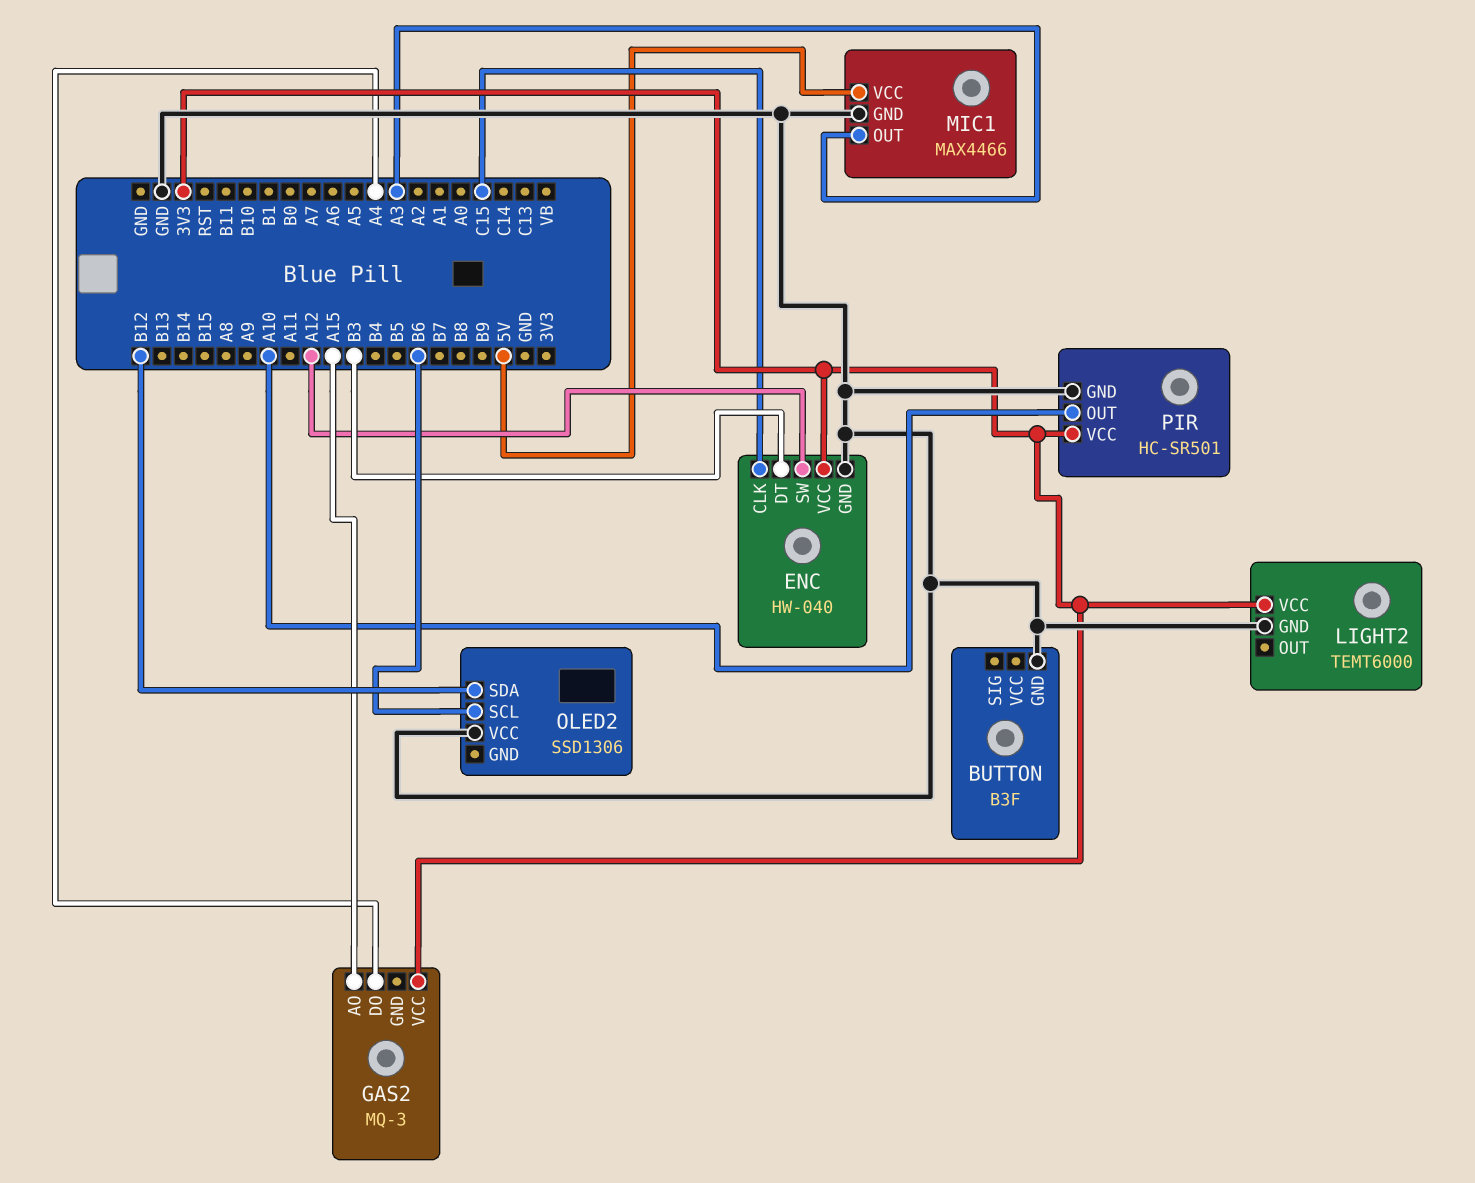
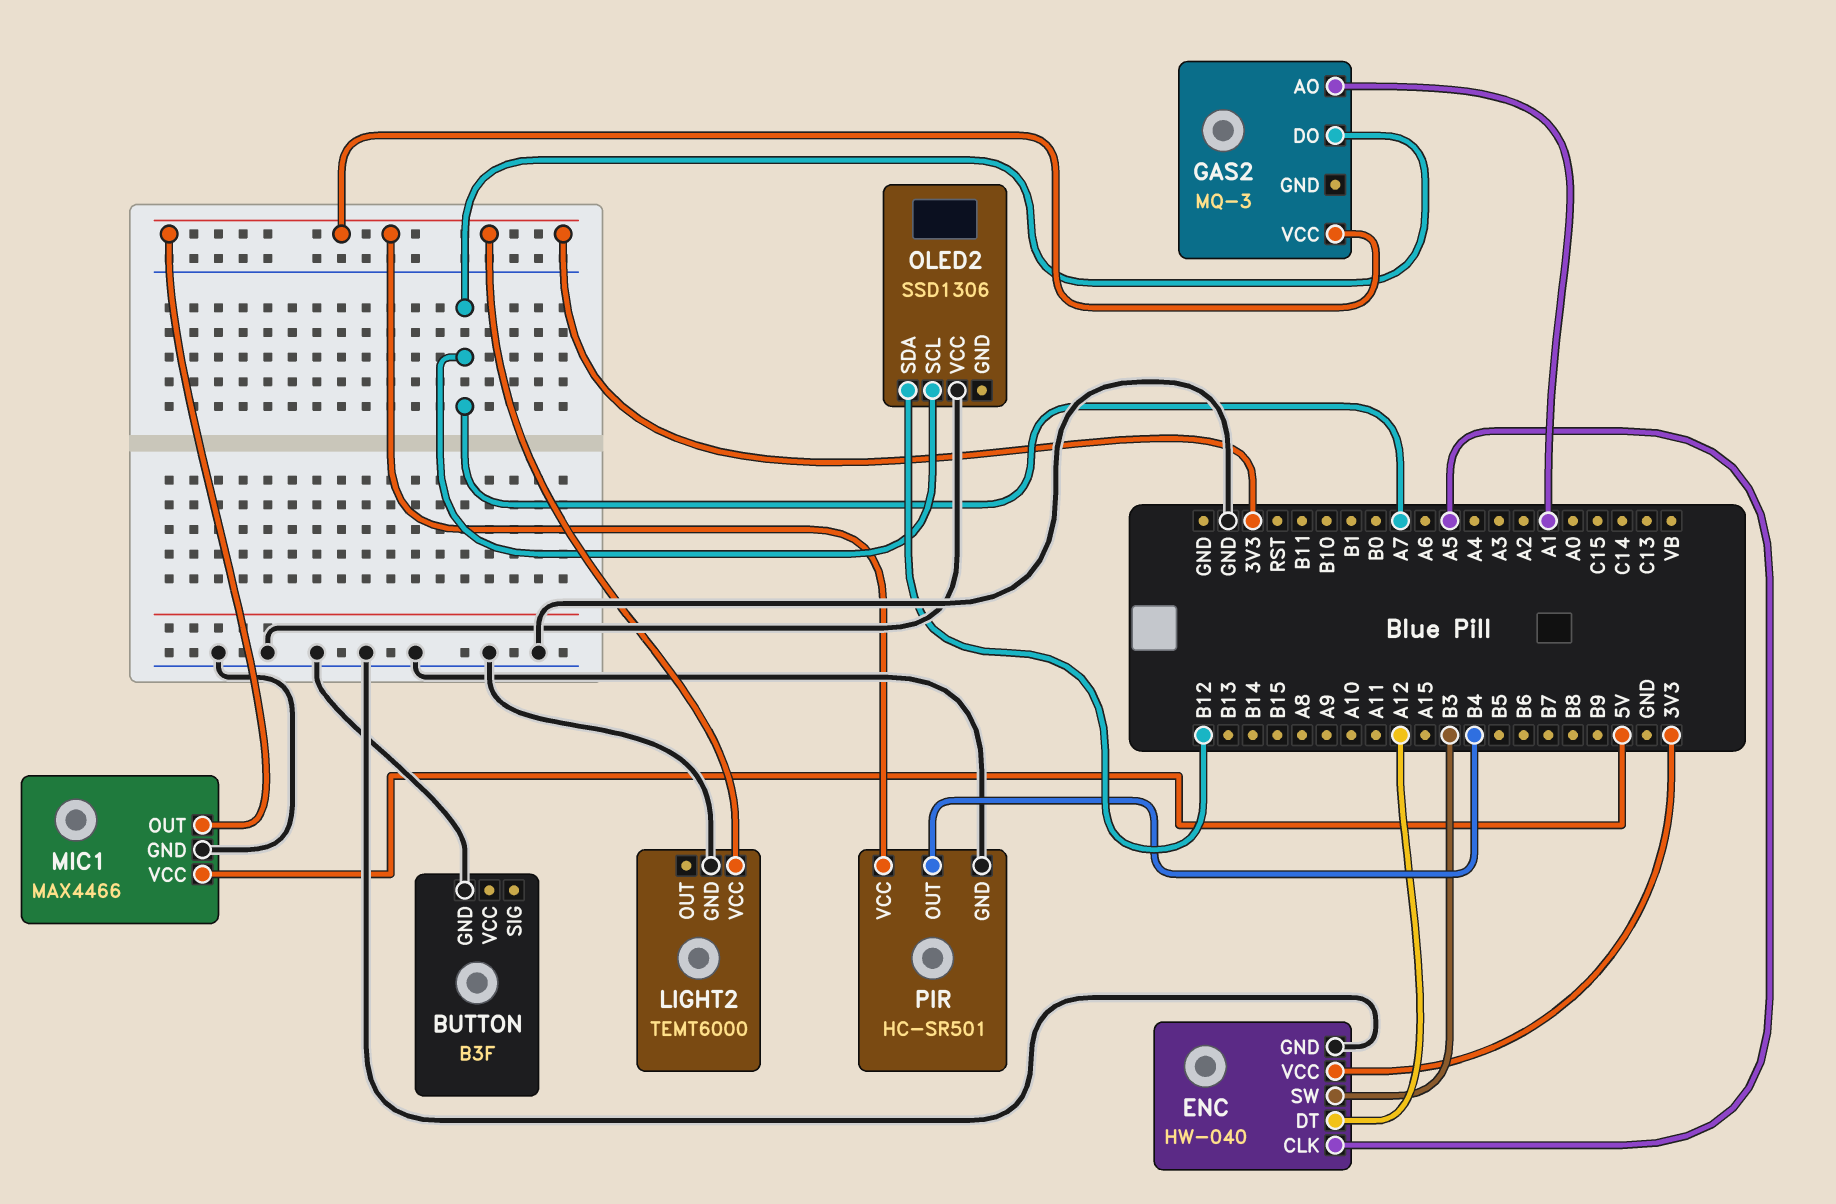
ENC pin CLK: C15 -> A5
ENC pin DT: B3 -> A12
ENC pin SW: A12 -> B3
GAS2 pin AO: A15 -> A1
GAS2 pin DO: A4 -> A7
MIC1 pin OUT: A3 -> 3V3
OLED2 pin SCL: B6 -> A7
PIR pin OUT: A10 -> B4

